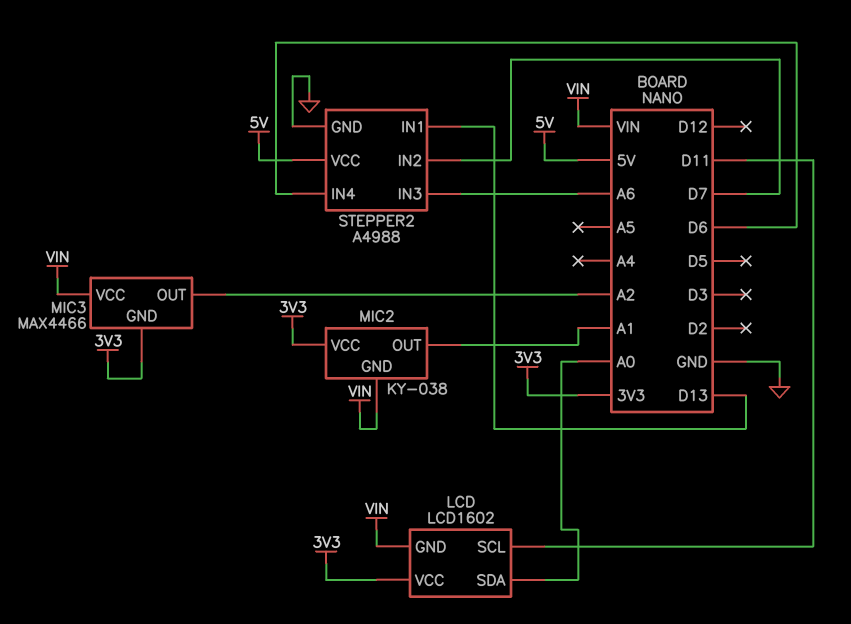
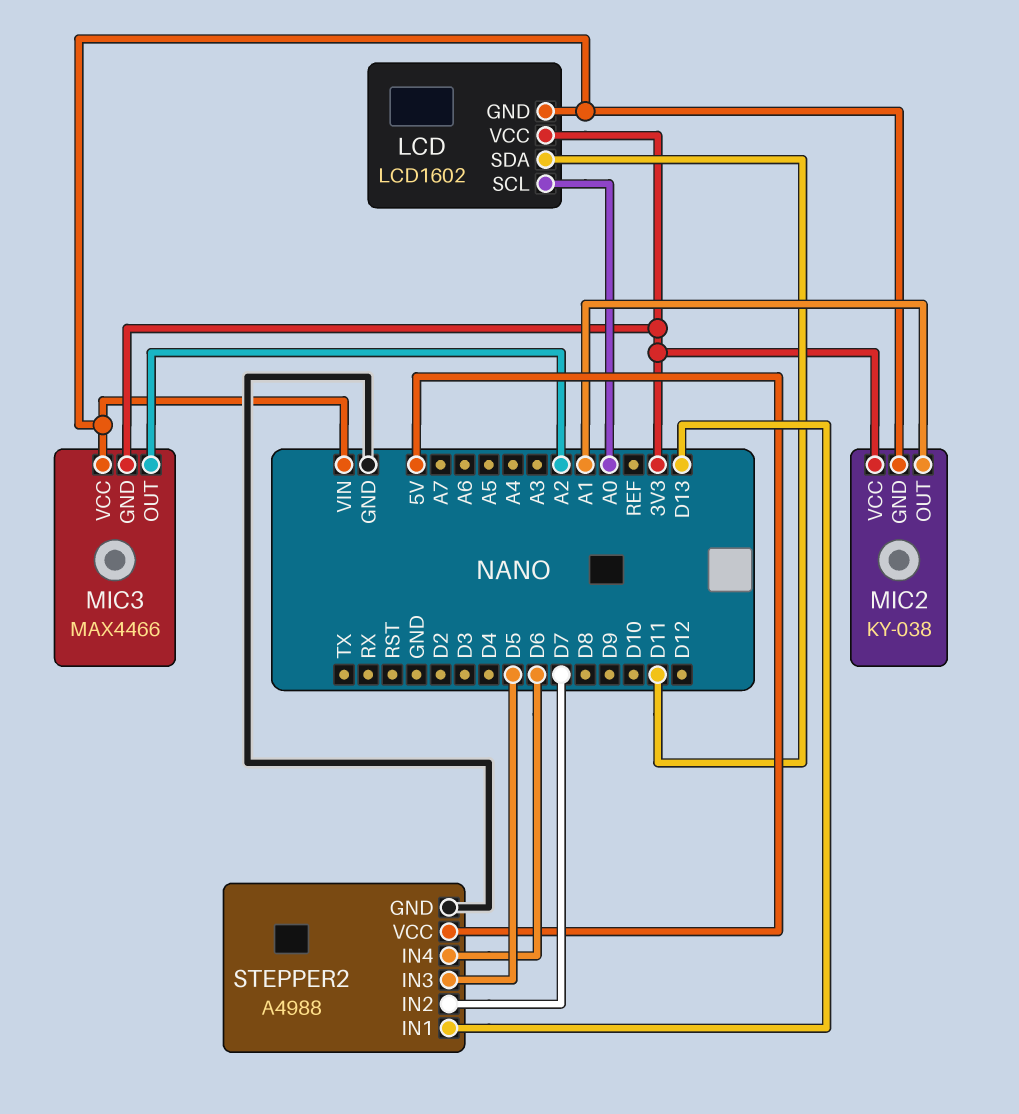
LCD pin SCL: D11 -> A0
LCD pin SDA: A0 -> D11
STEPPER2 pin IN3: A6 -> D5

